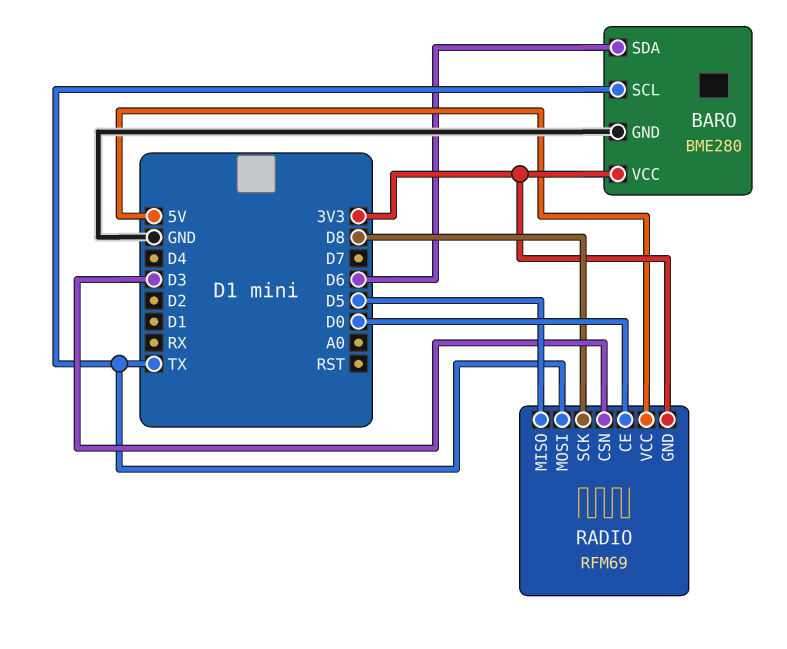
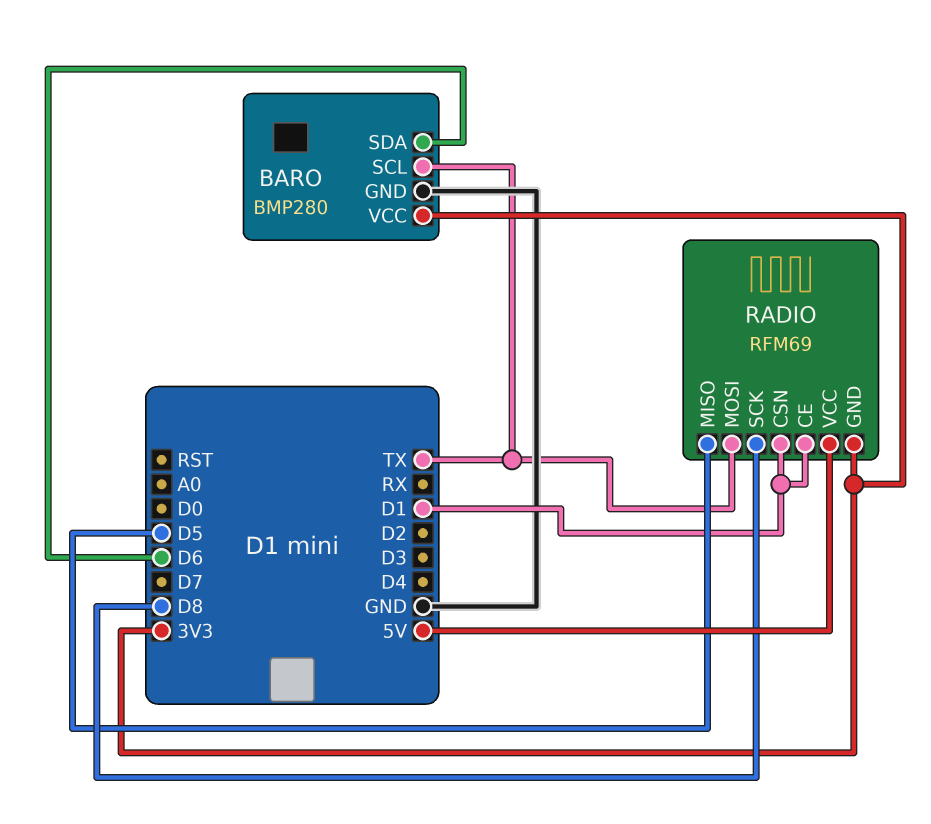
BARO: BME280 -> BMP280
RADIO pin CE: D0 -> D1
RADIO pin CSN: D3 -> D1

